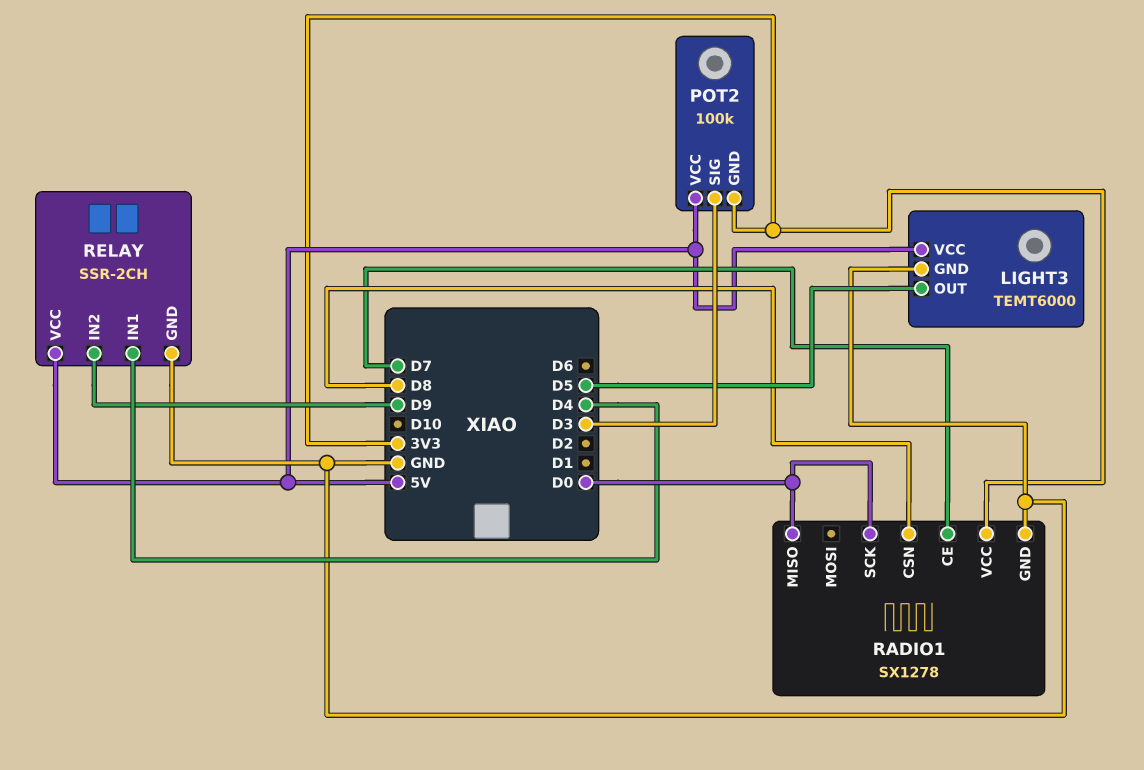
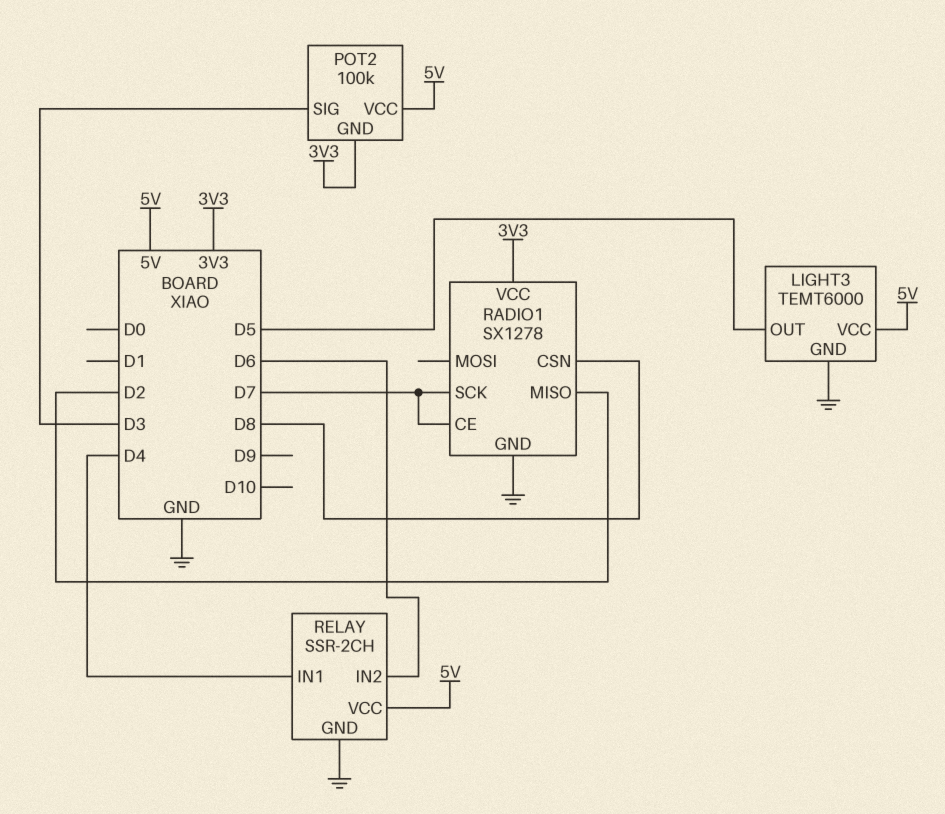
RADIO1 pin MISO: D0 -> D2
RADIO1 pin SCK: D0 -> D7
RELAY pin IN2: D9 -> D6

